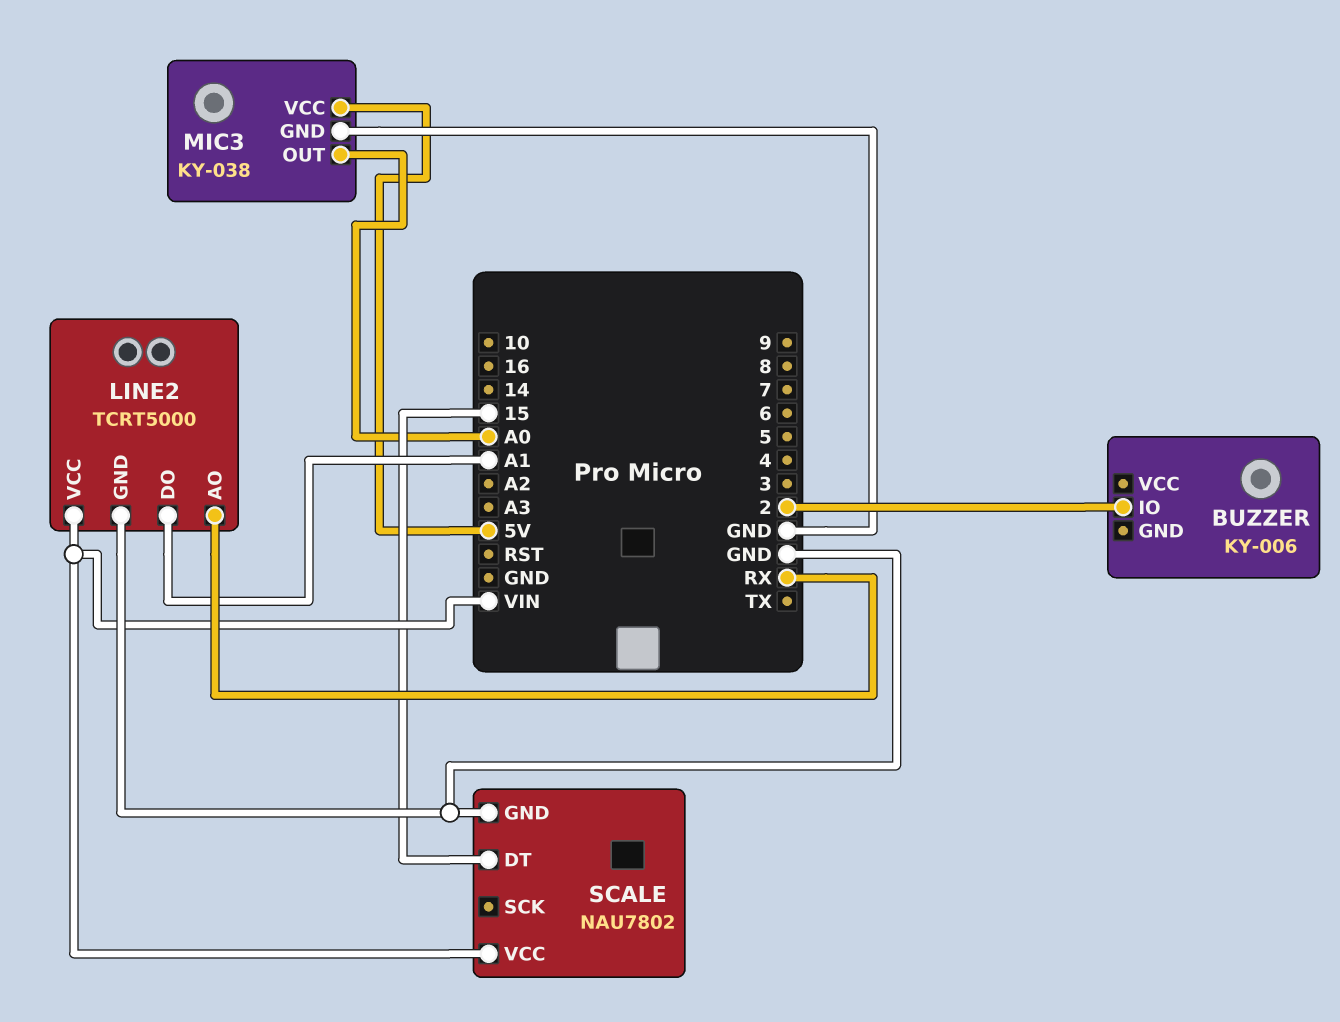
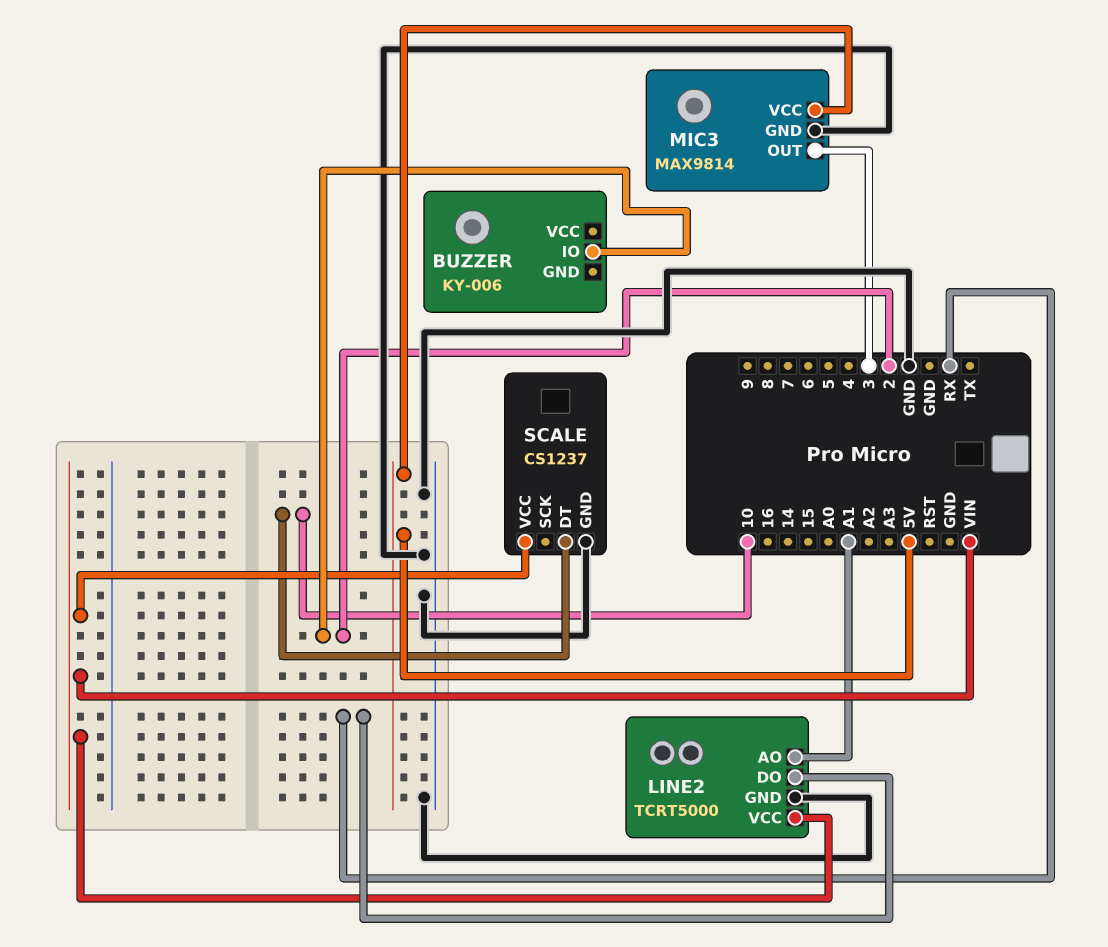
LINE2 pin AO: RX -> A1
LINE2 pin DO: A1 -> RX
MIC3: KY-038 -> MAX9814
MIC3 pin OUT: A0 -> 3
SCALE: NAU7802 -> CS1237
SCALE pin DT: 15 -> 10

